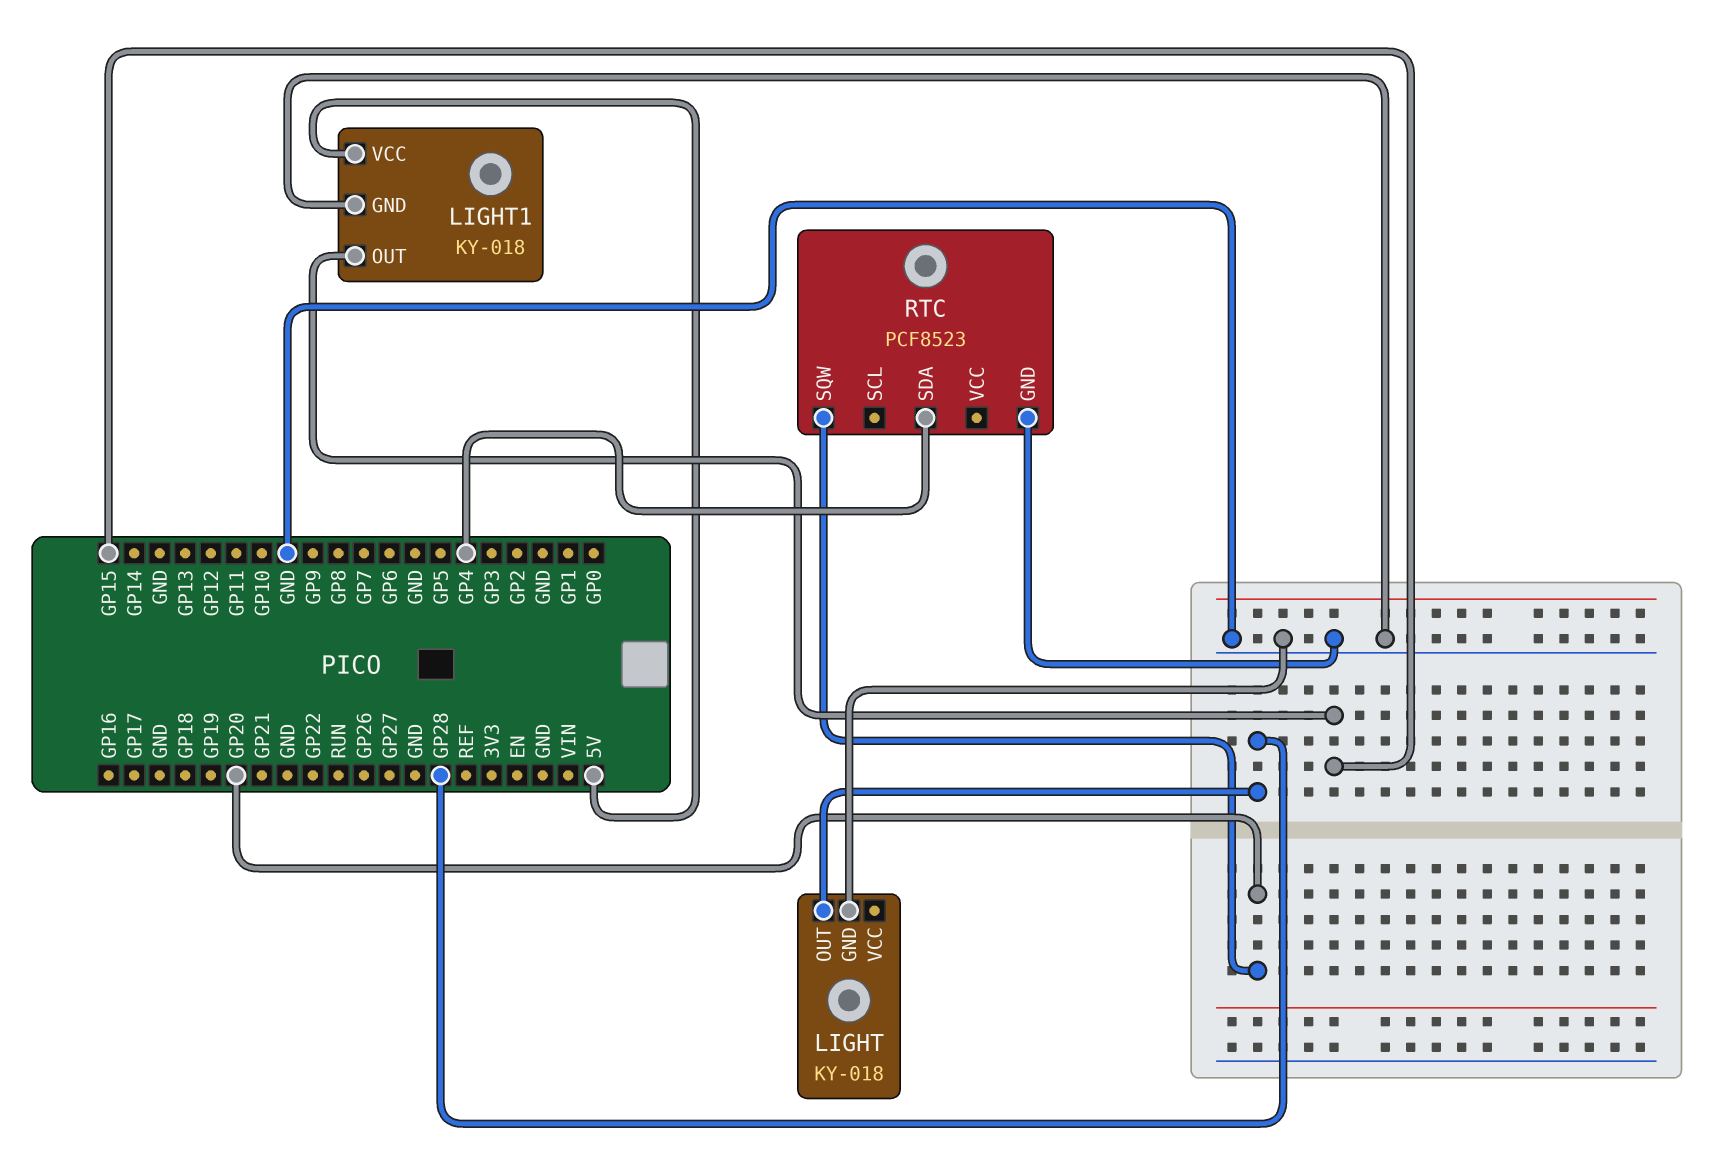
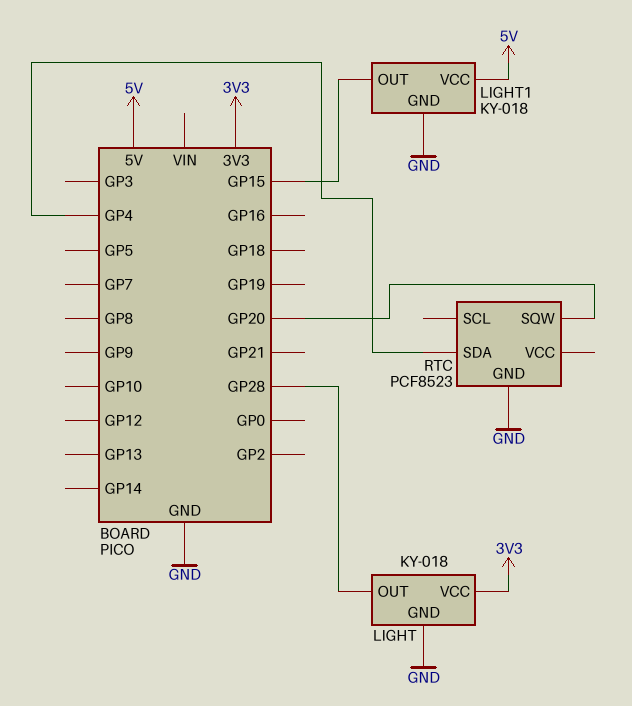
LIGHT pin VCC: none -> 3V3

